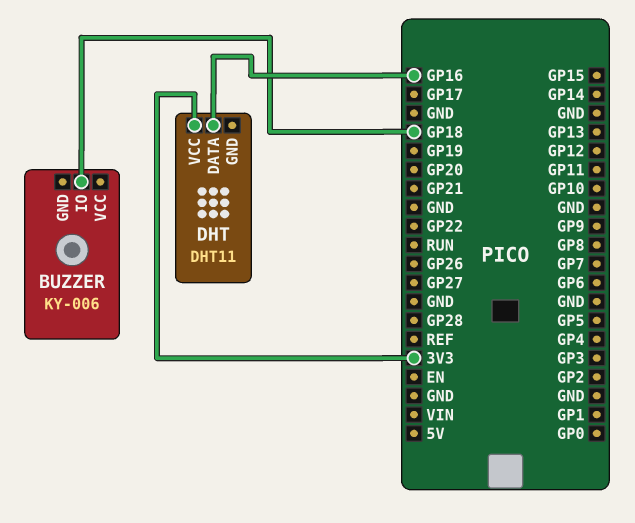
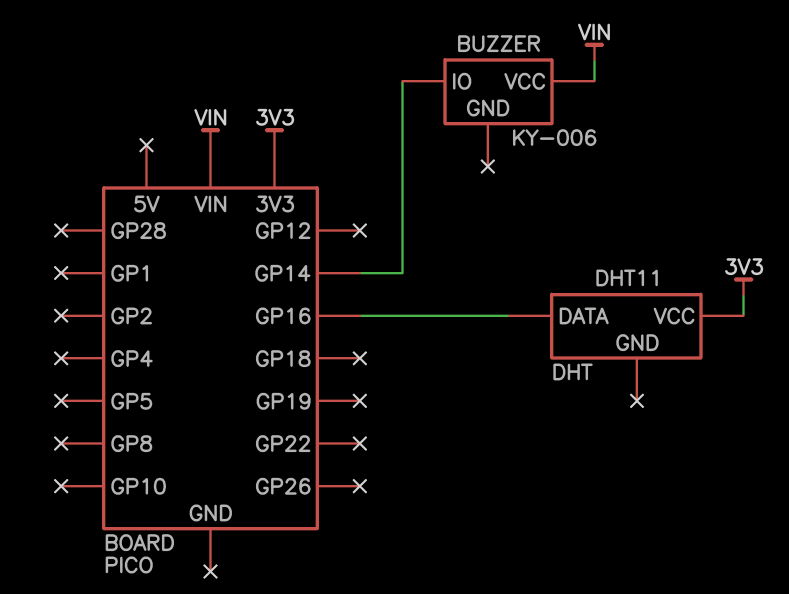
BUZZER pin IO: GP18 -> GP14
BUZZER pin VCC: none -> VIN

